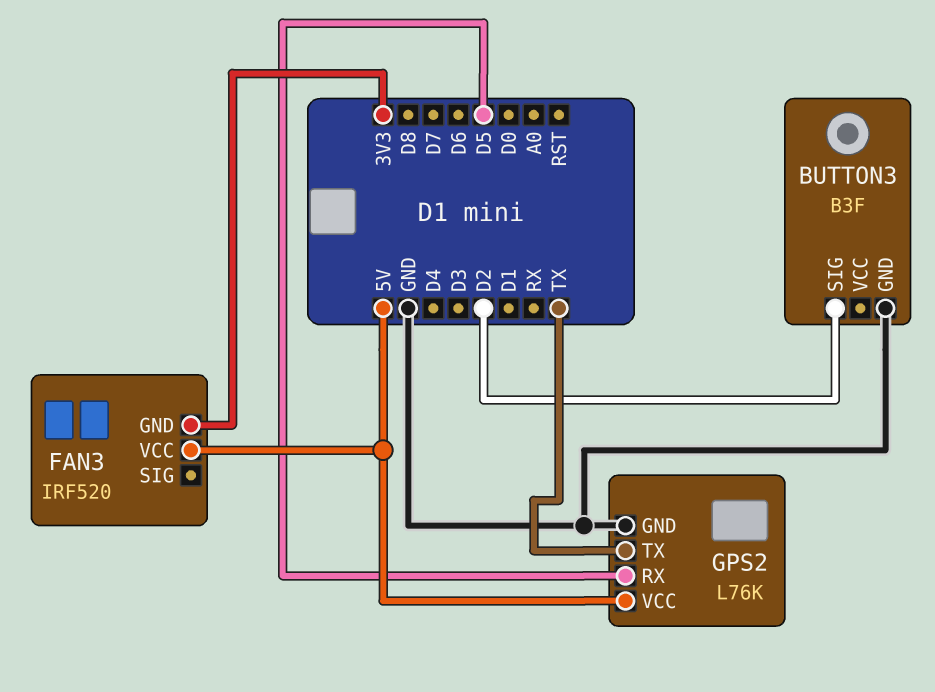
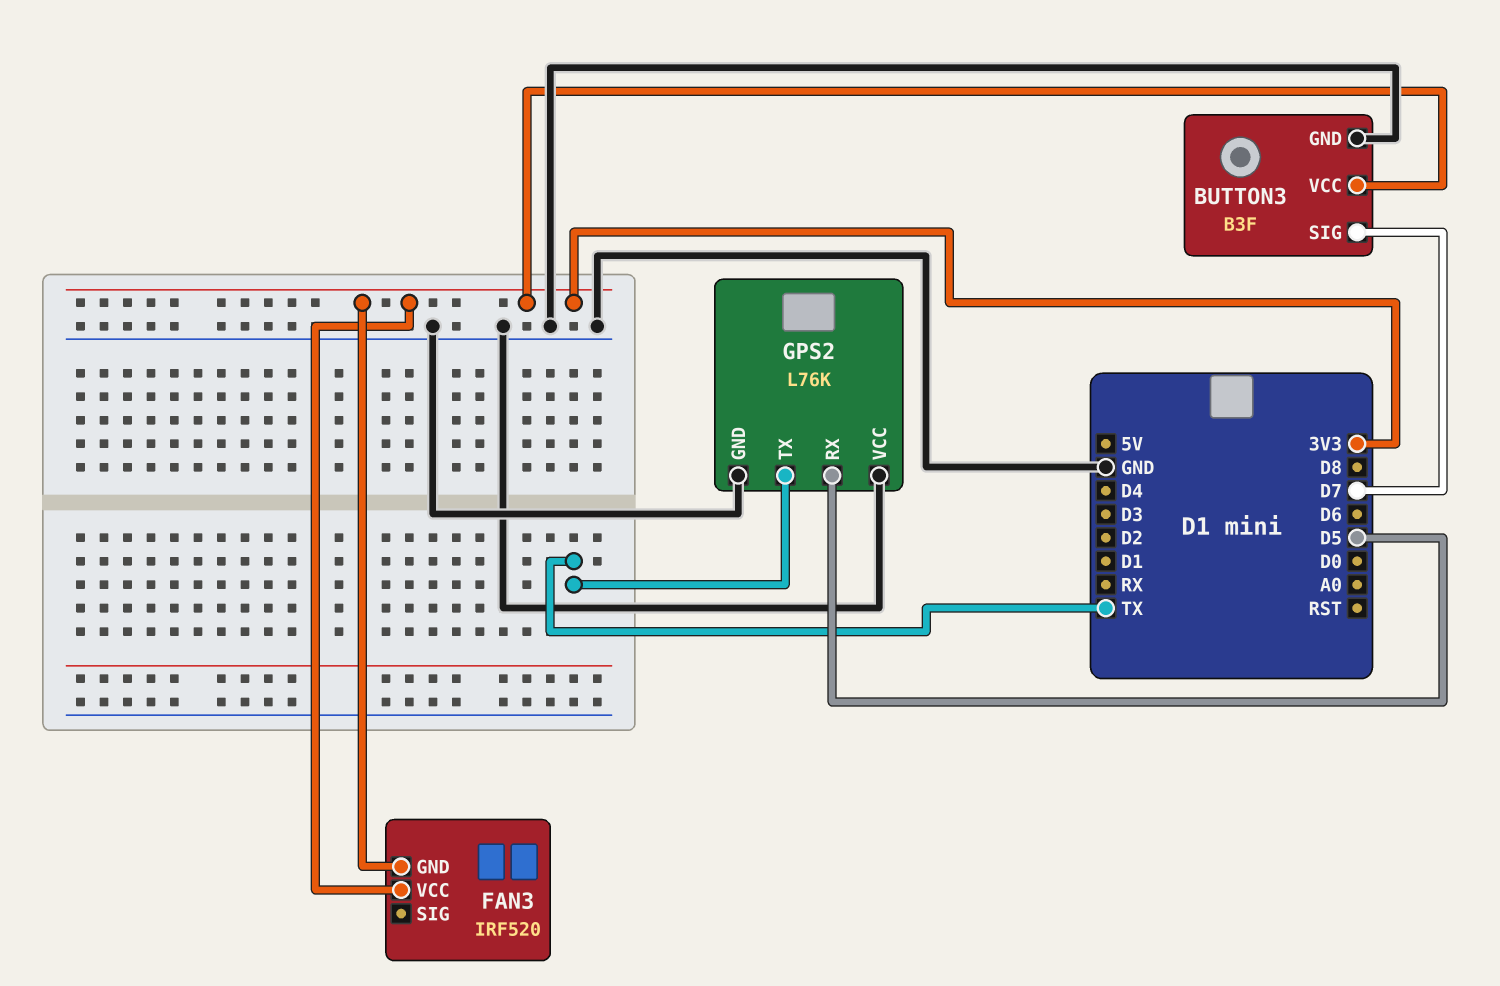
BUTTON3 pin SIG: D2 -> D7
BUTTON3 pin VCC: none -> 3V3
FAN3 pin VCC: 5V -> 3V3
GPS2 pin VCC: 5V -> GND

